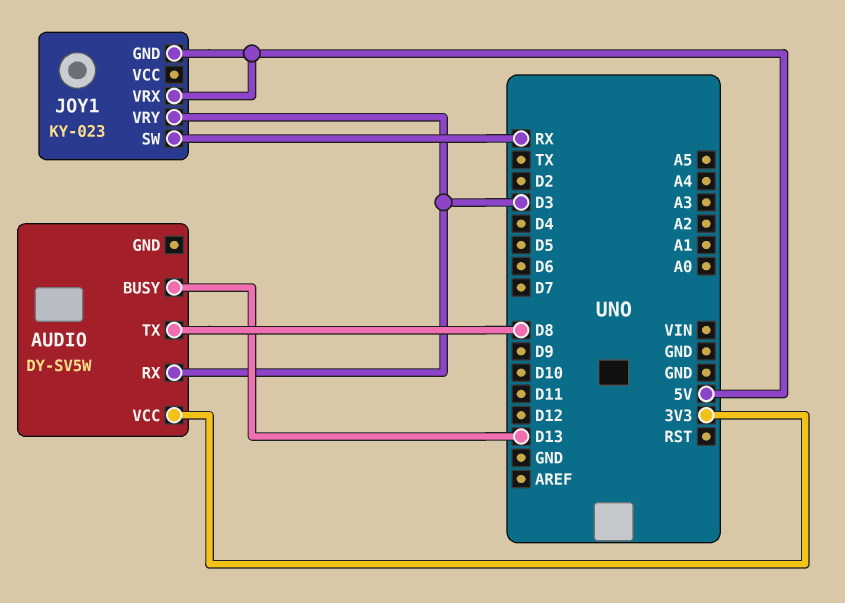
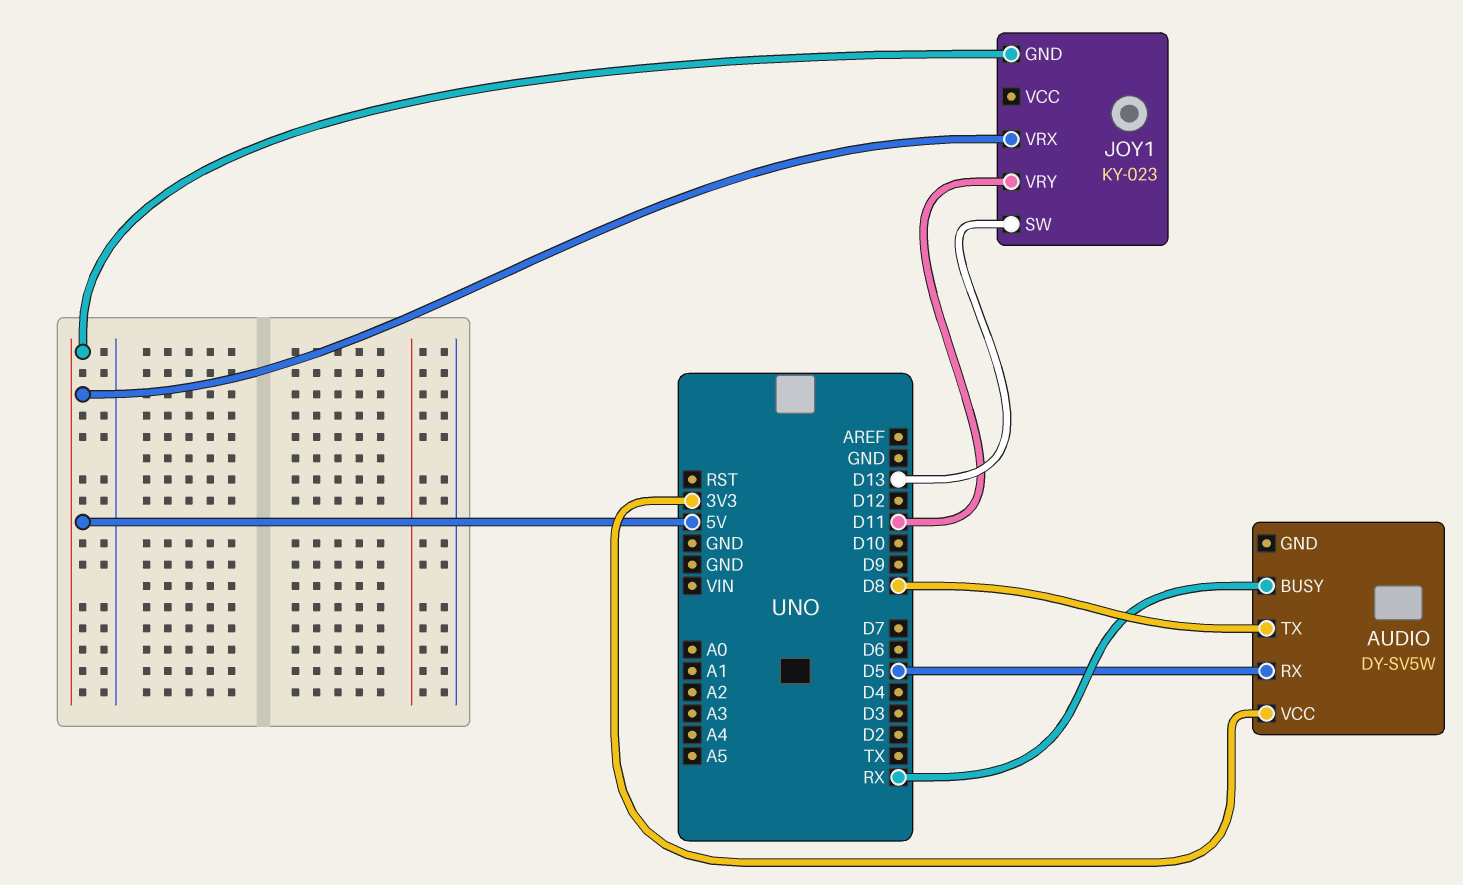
AUDIO pin BUSY: D13 -> RX
AUDIO pin RX: D3 -> D5
JOY1 pin SW: RX -> D13
JOY1 pin VRY: D3 -> D11

